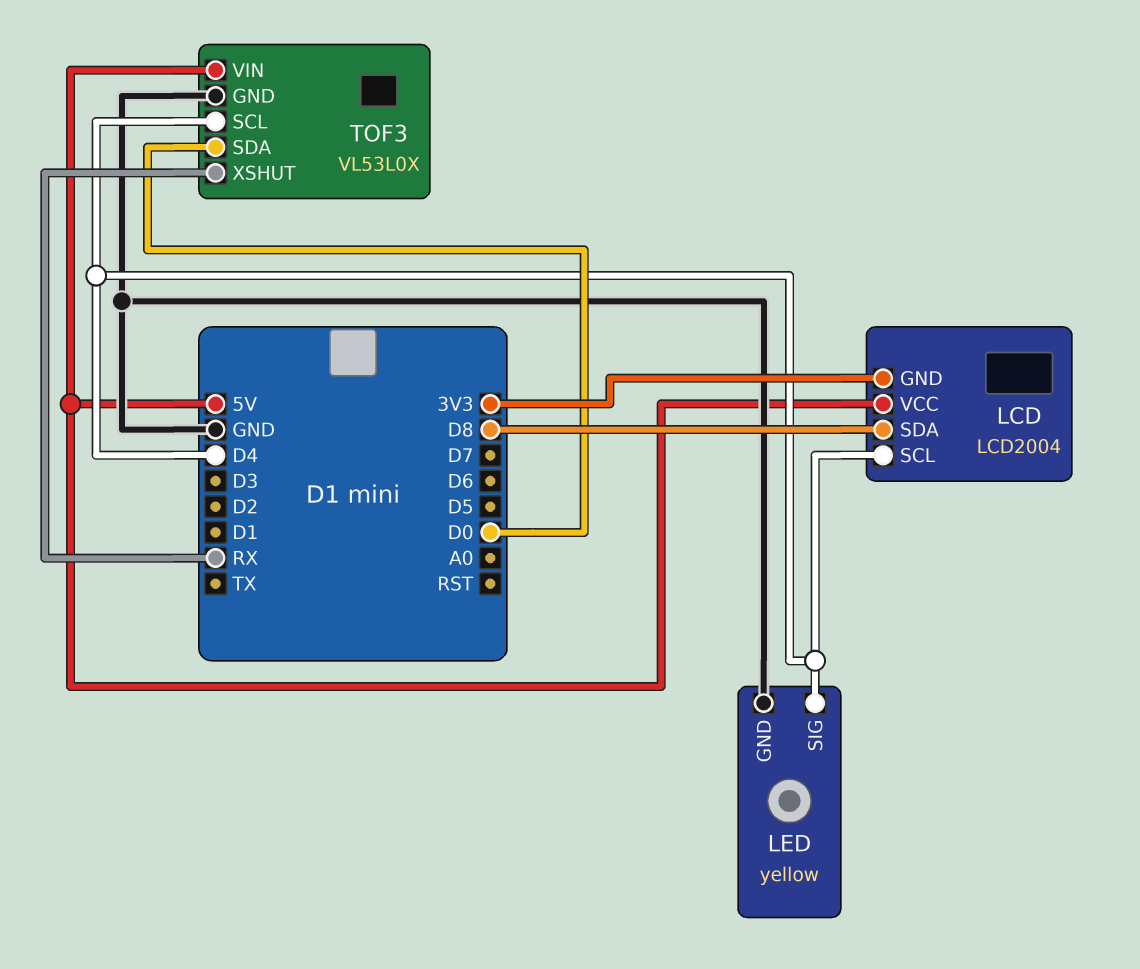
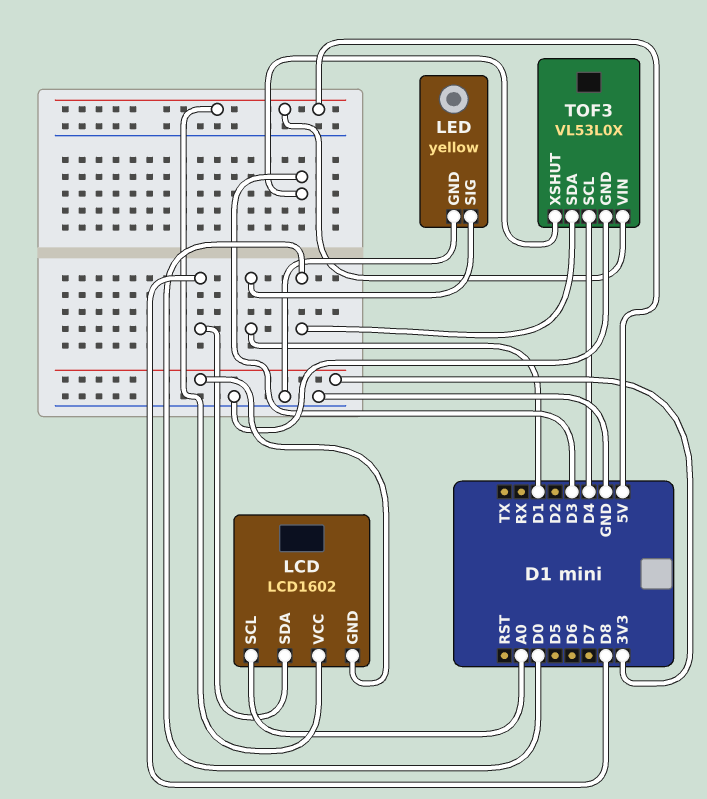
LCD: LCD2004 -> LCD1602
LCD pin SCL: D4 -> A0
LED pin SIG: D4 -> D1
TOF3 pin XSHUT: RX -> D3

